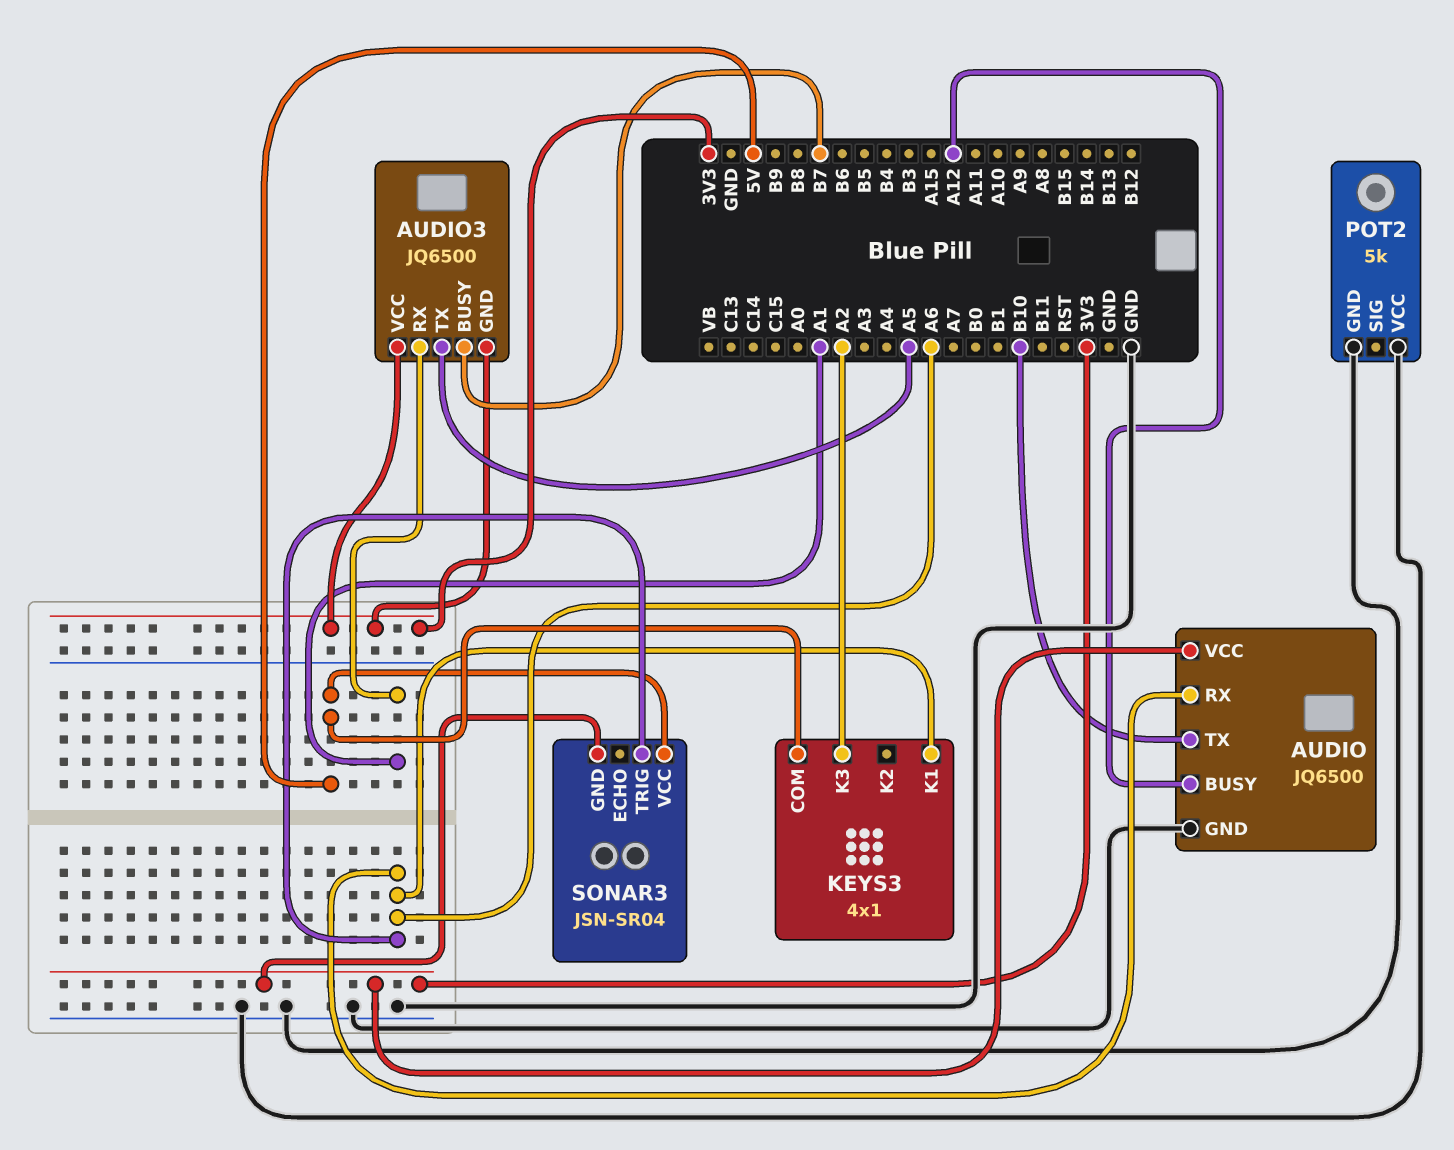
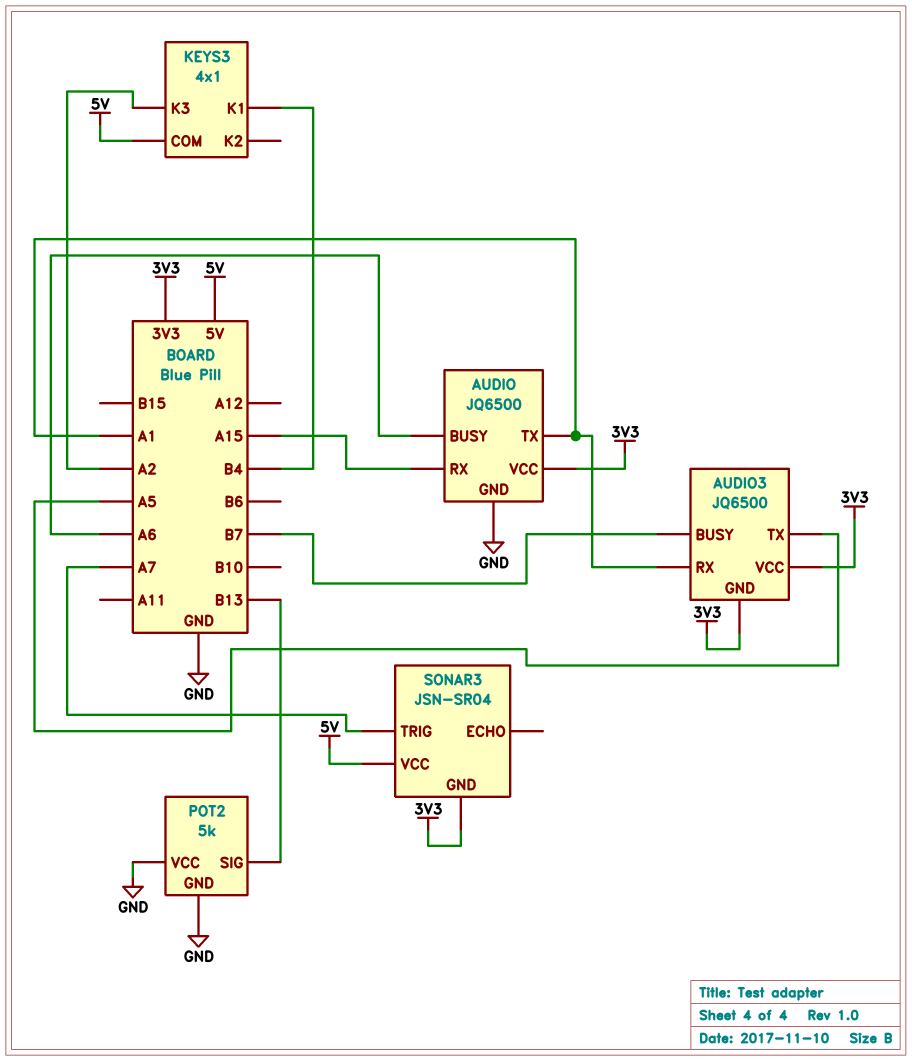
AUDIO pin BUSY: A12 -> A6
AUDIO pin RX: A6 -> A15
AUDIO pin TX: B10 -> A1
KEYS3 pin K1: A6 -> B4
POT2 pin SIG: none -> B13
SONAR3 pin TRIG: A6 -> A7

